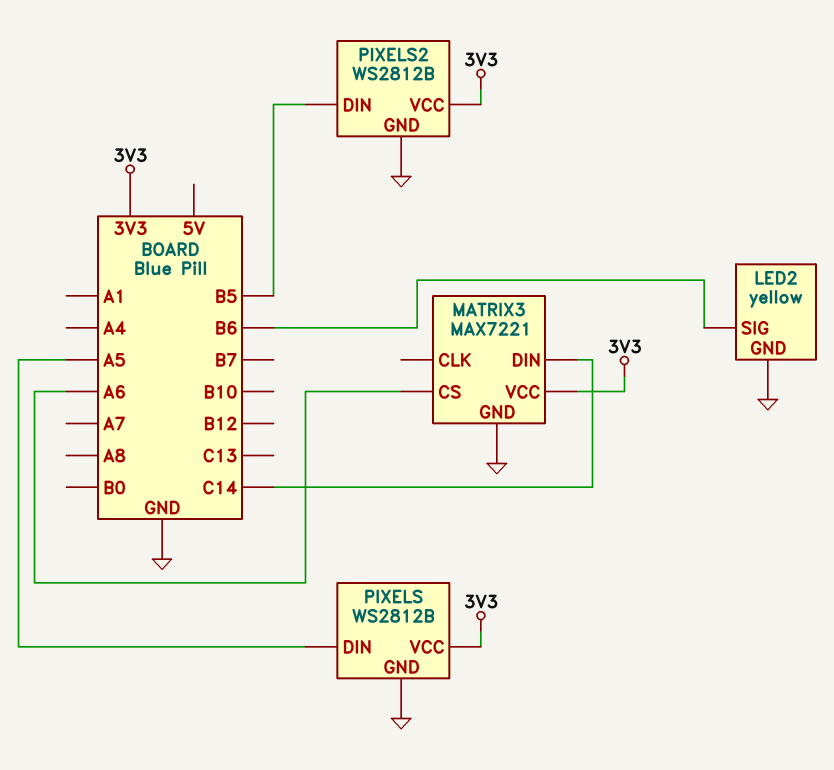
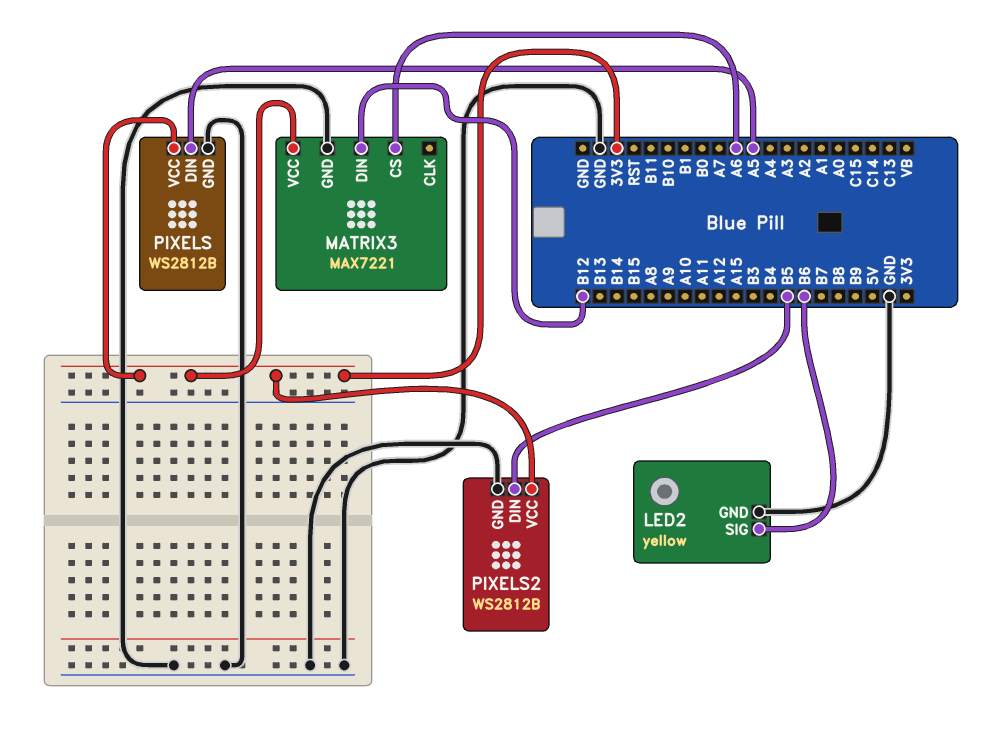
MATRIX3 pin DIN: C14 -> B12

